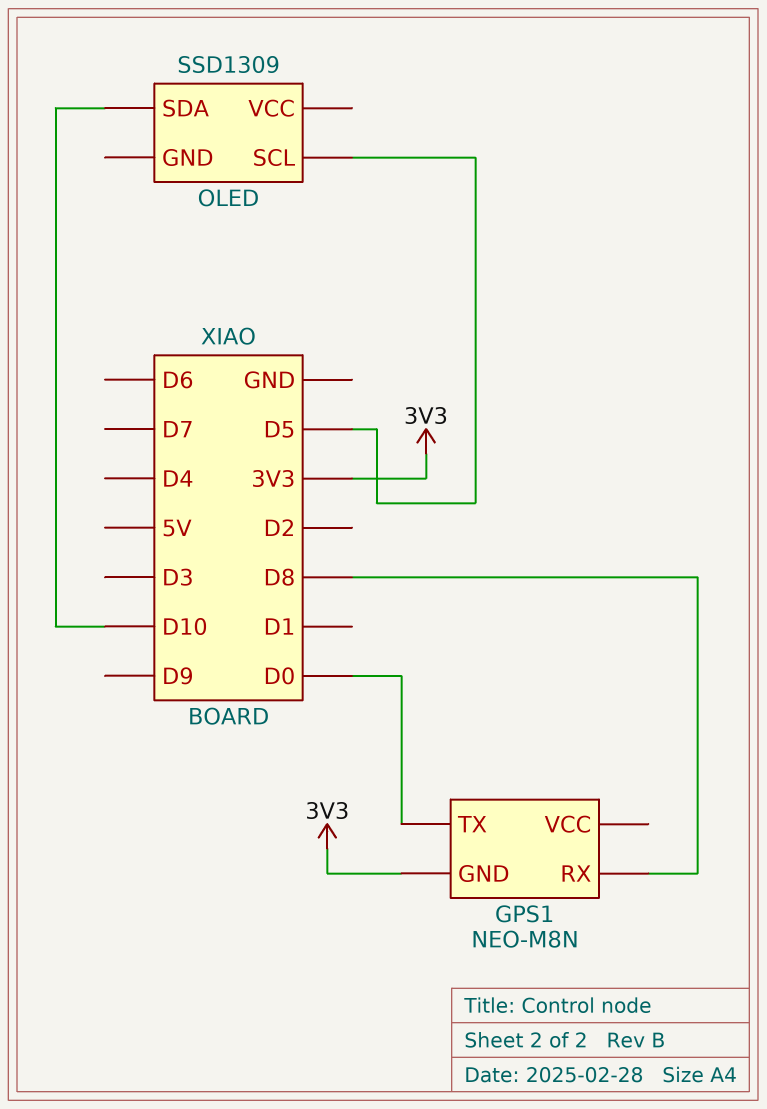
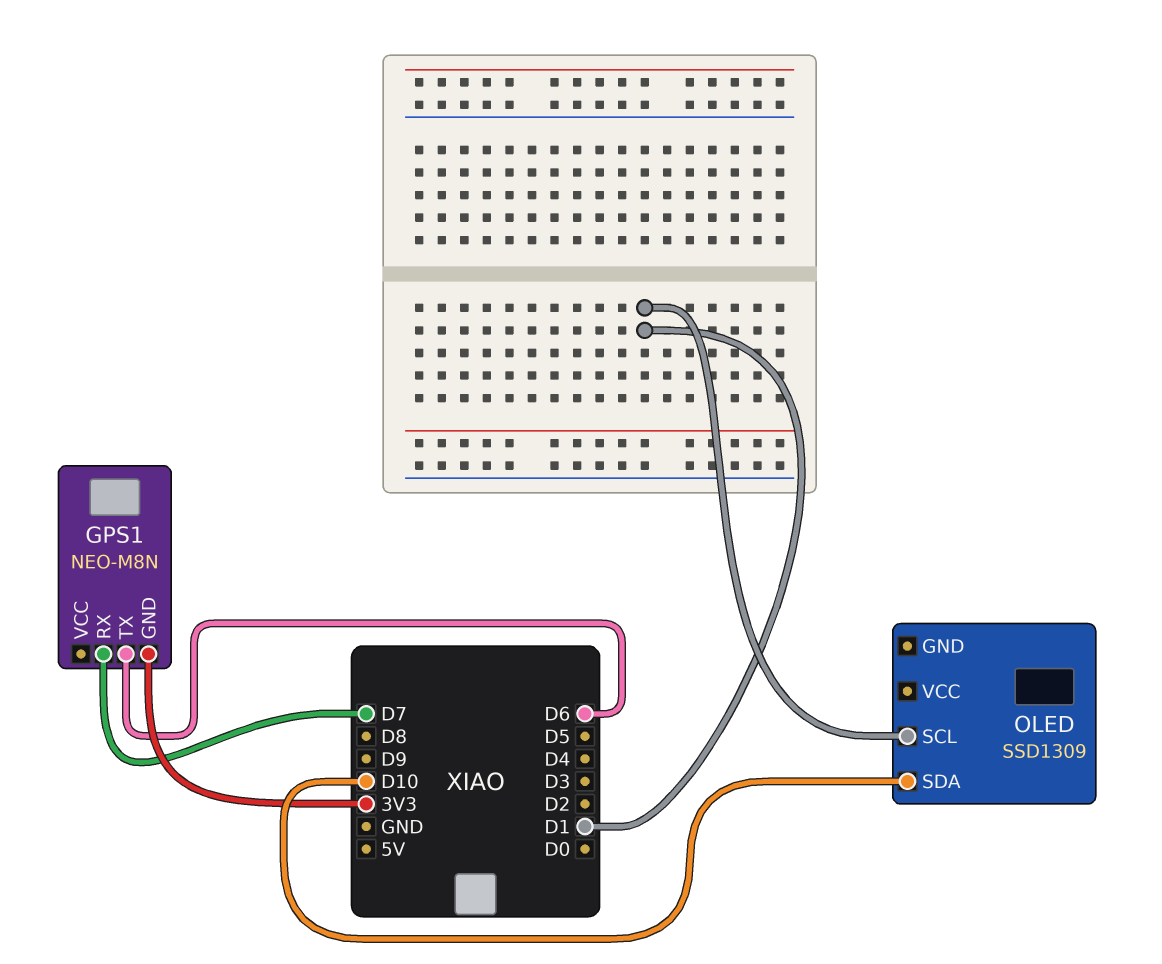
GPS1 pin RX: D8 -> D7
GPS1 pin TX: D0 -> D6
OLED pin SCL: D5 -> D1

